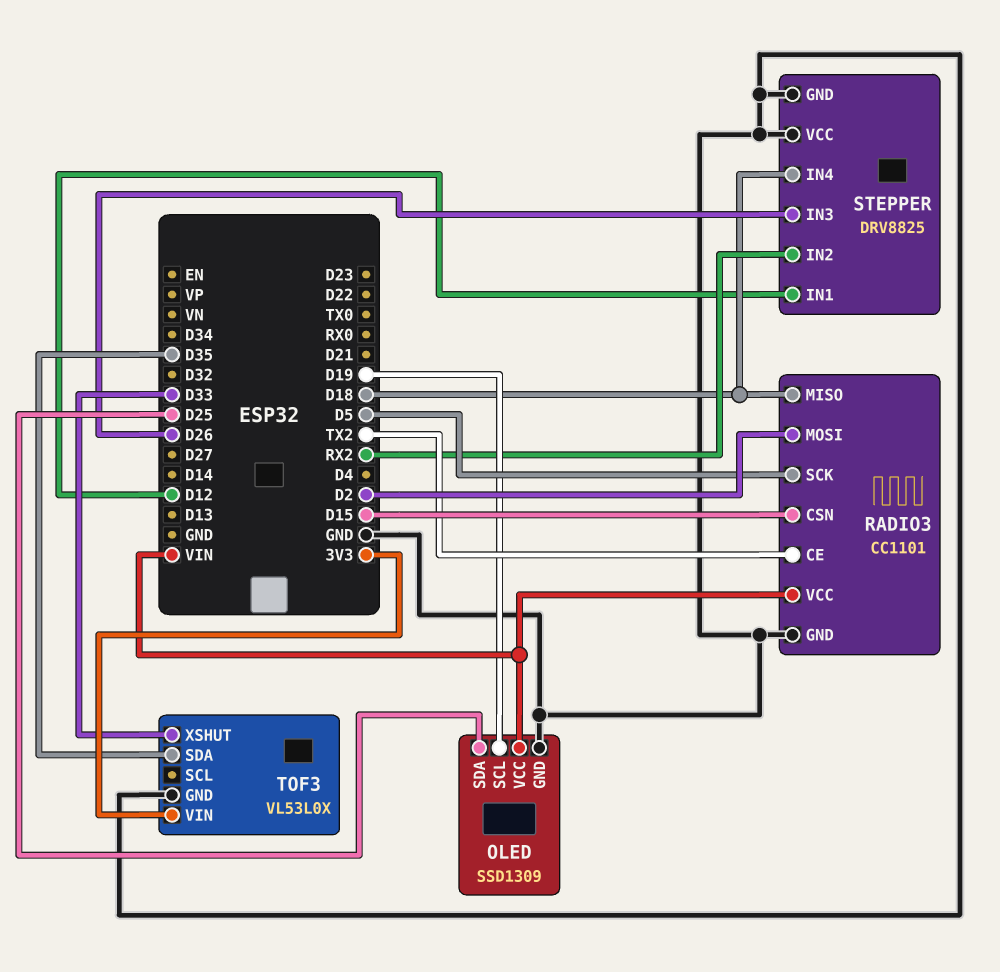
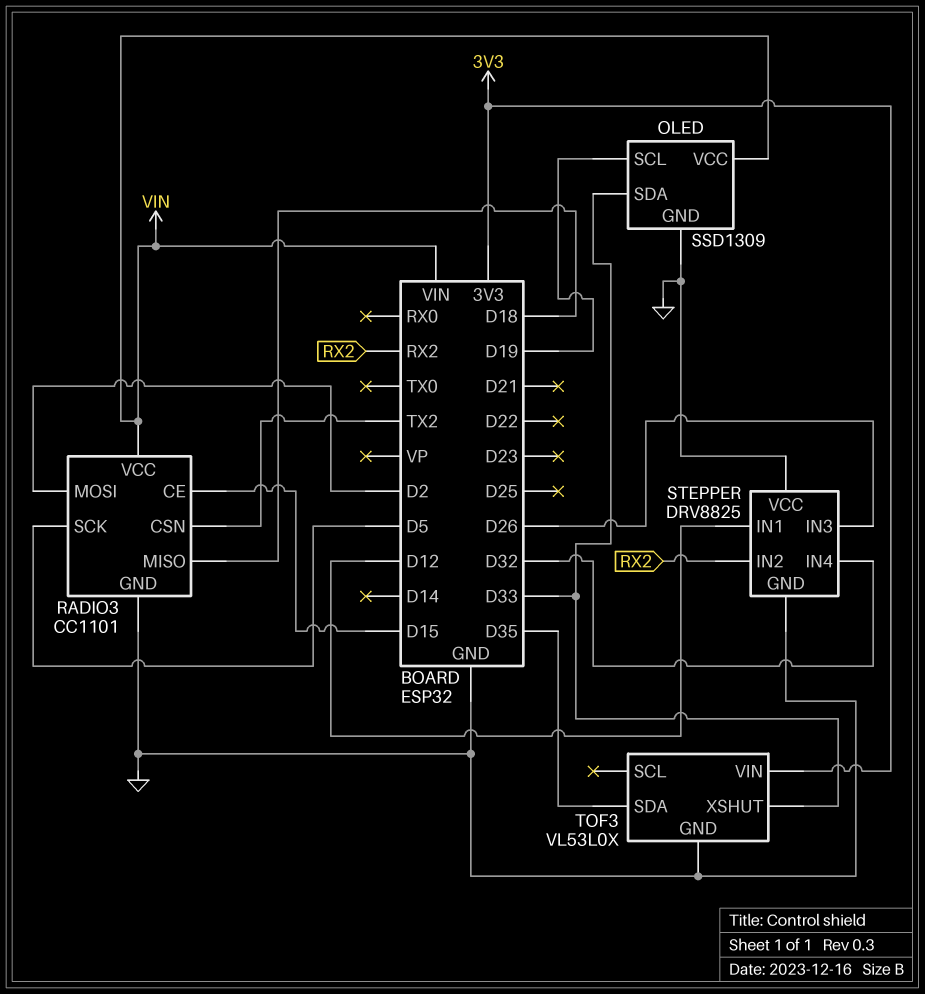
OLED pin SDA: D25 -> D33
RADIO3 pin CE: TX2 -> D15
RADIO3 pin CSN: D15 -> TX2
STEPPER pin IN4: D18 -> D32

